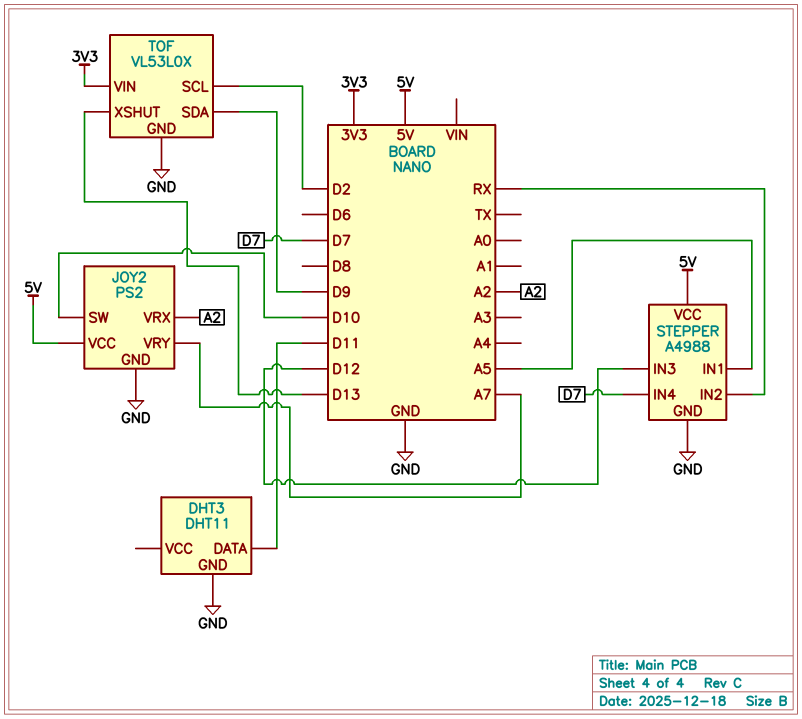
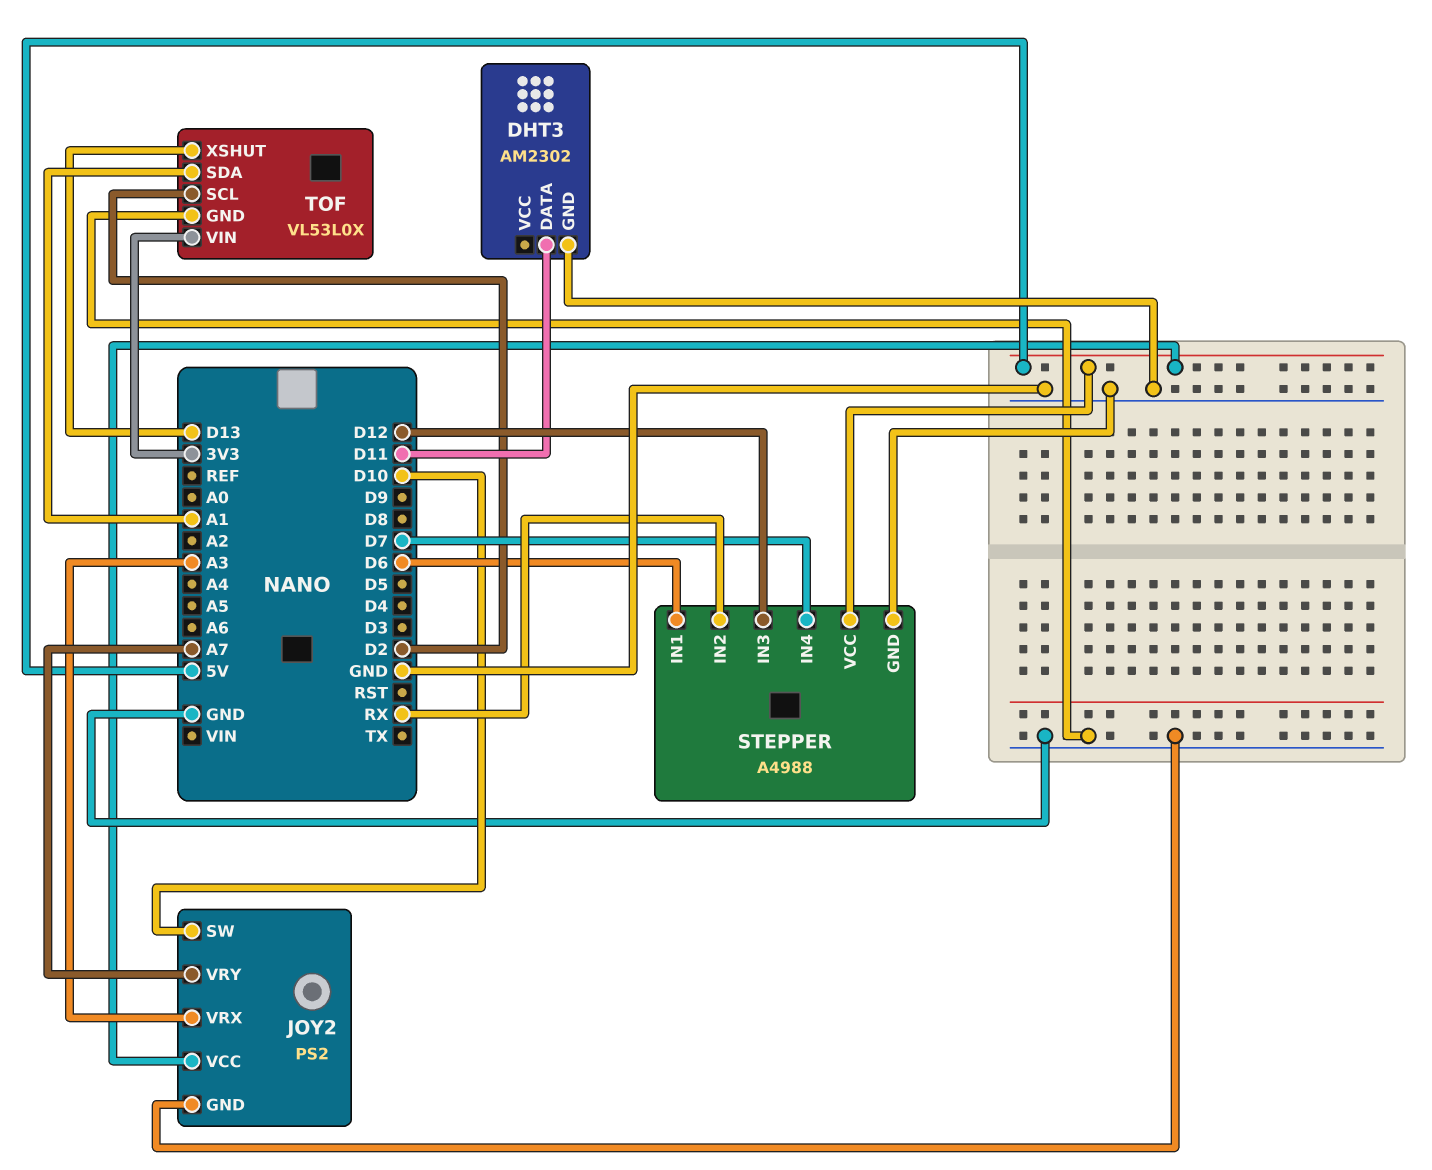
DHT3: DHT11 -> AM2302
JOY2 pin VRX: A2 -> A3
STEPPER pin IN1: A5 -> D6
TOF pin SDA: D9 -> A1

